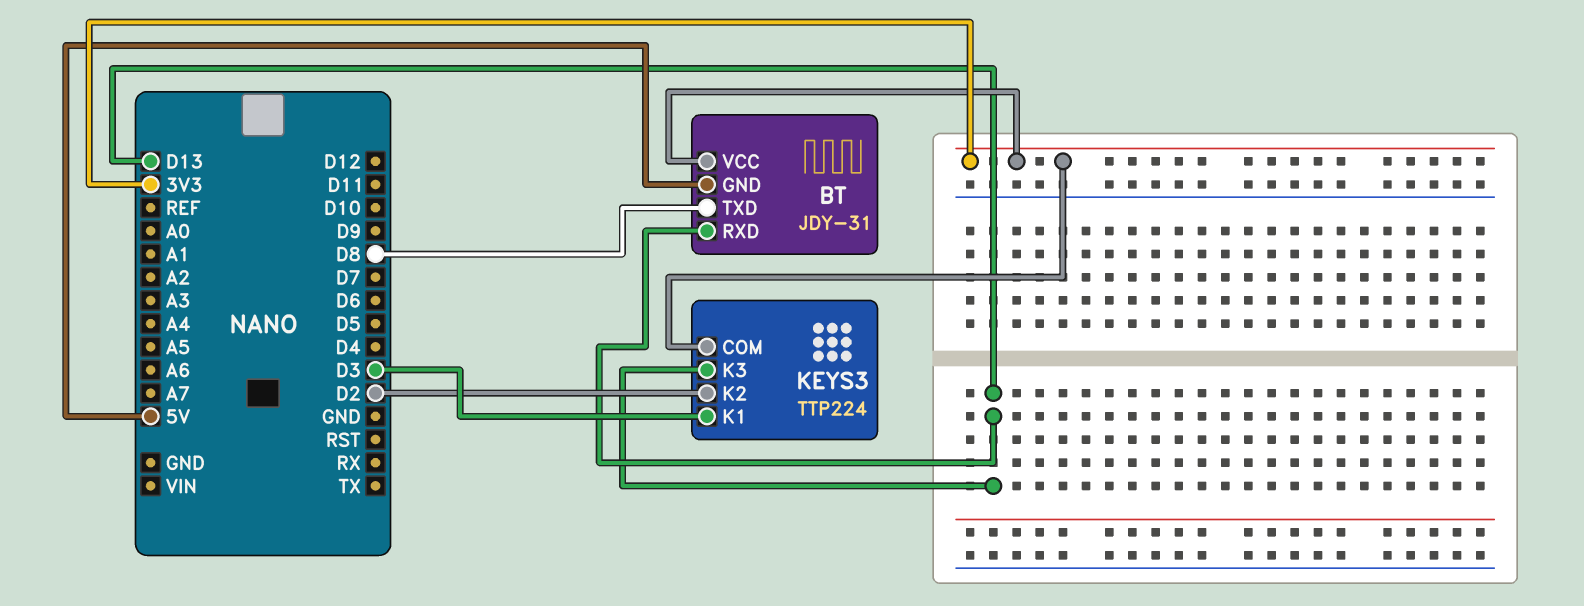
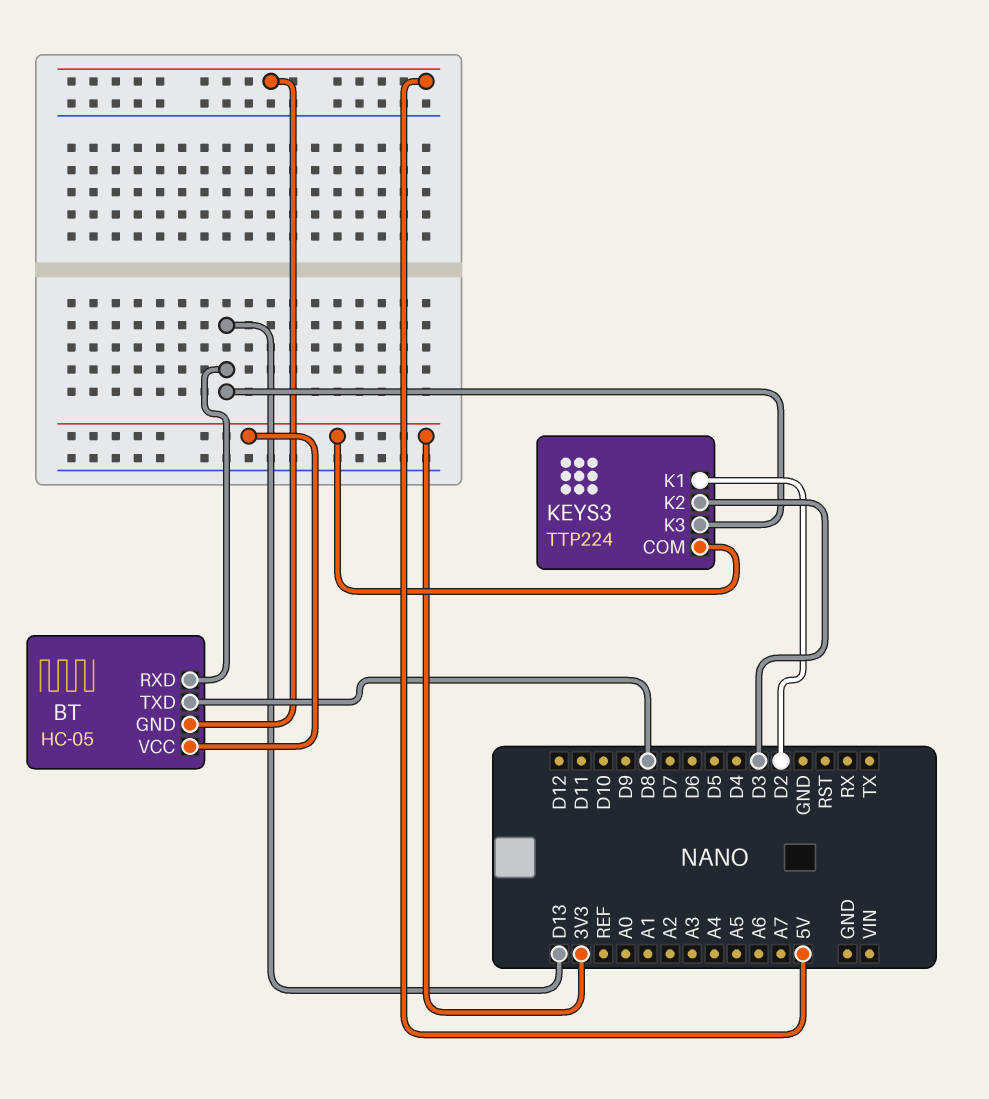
BT: JDY-31 -> HC-05
KEYS3 pin K1: D3 -> D2
KEYS3 pin K2: D2 -> D3

